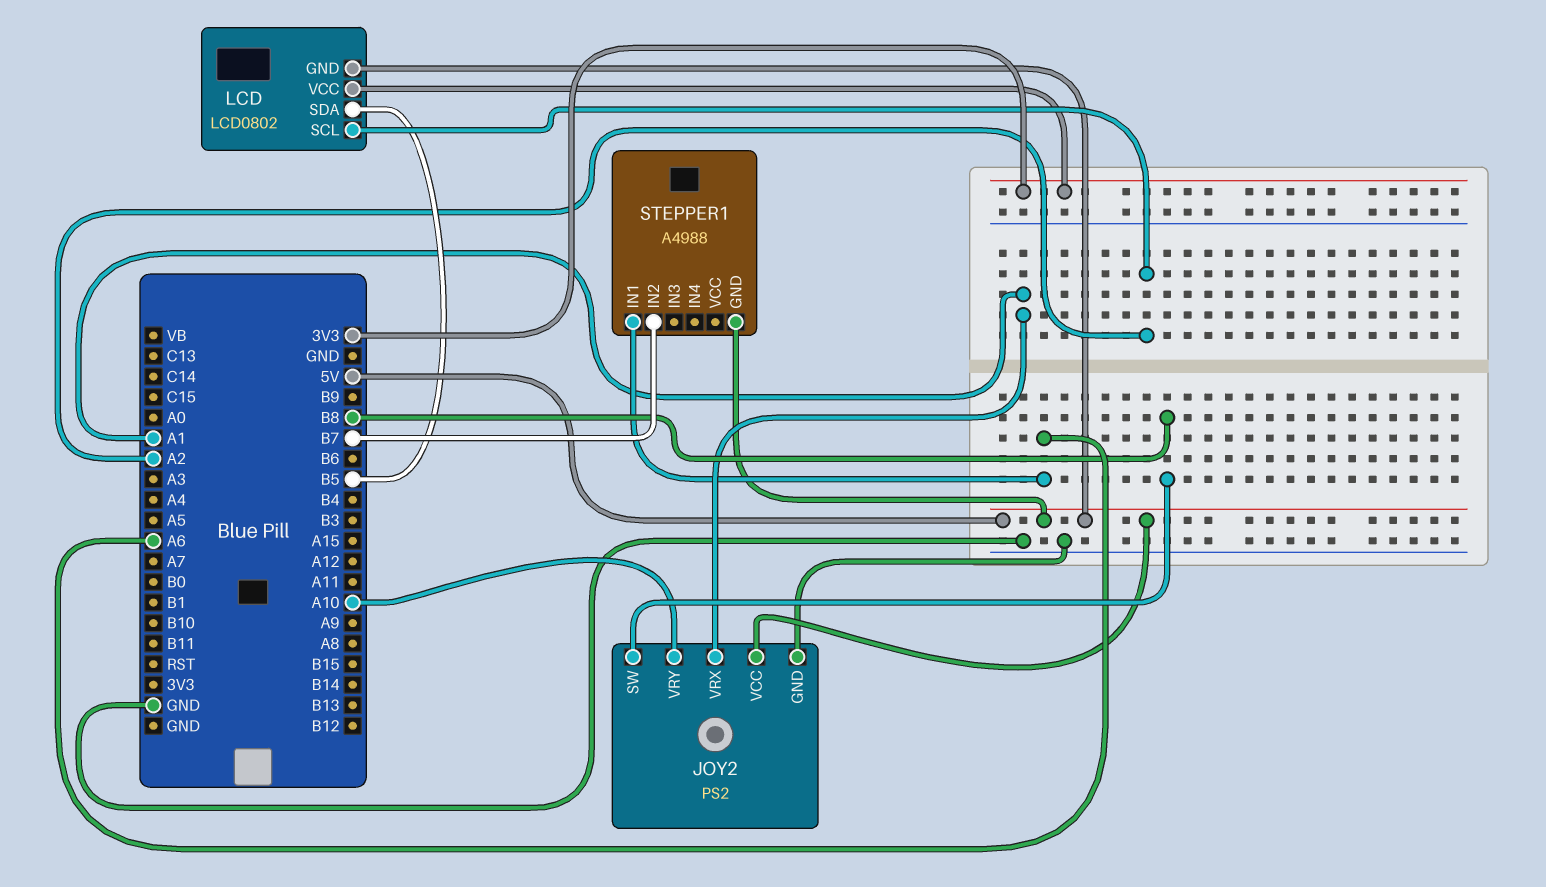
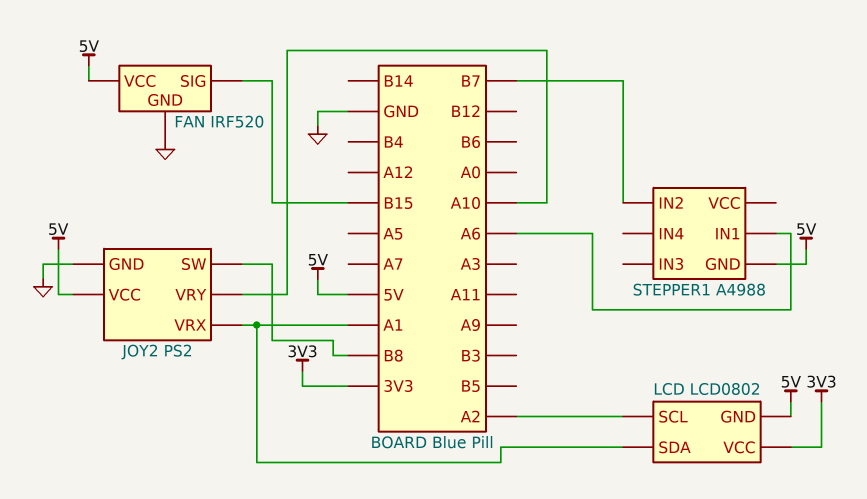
FAN: none -> IRF520
FAN pin GND: none -> GND
FAN pin SIG: none -> B15
FAN pin VCC: none -> 5V
LCD pin SDA: B5 -> A1

